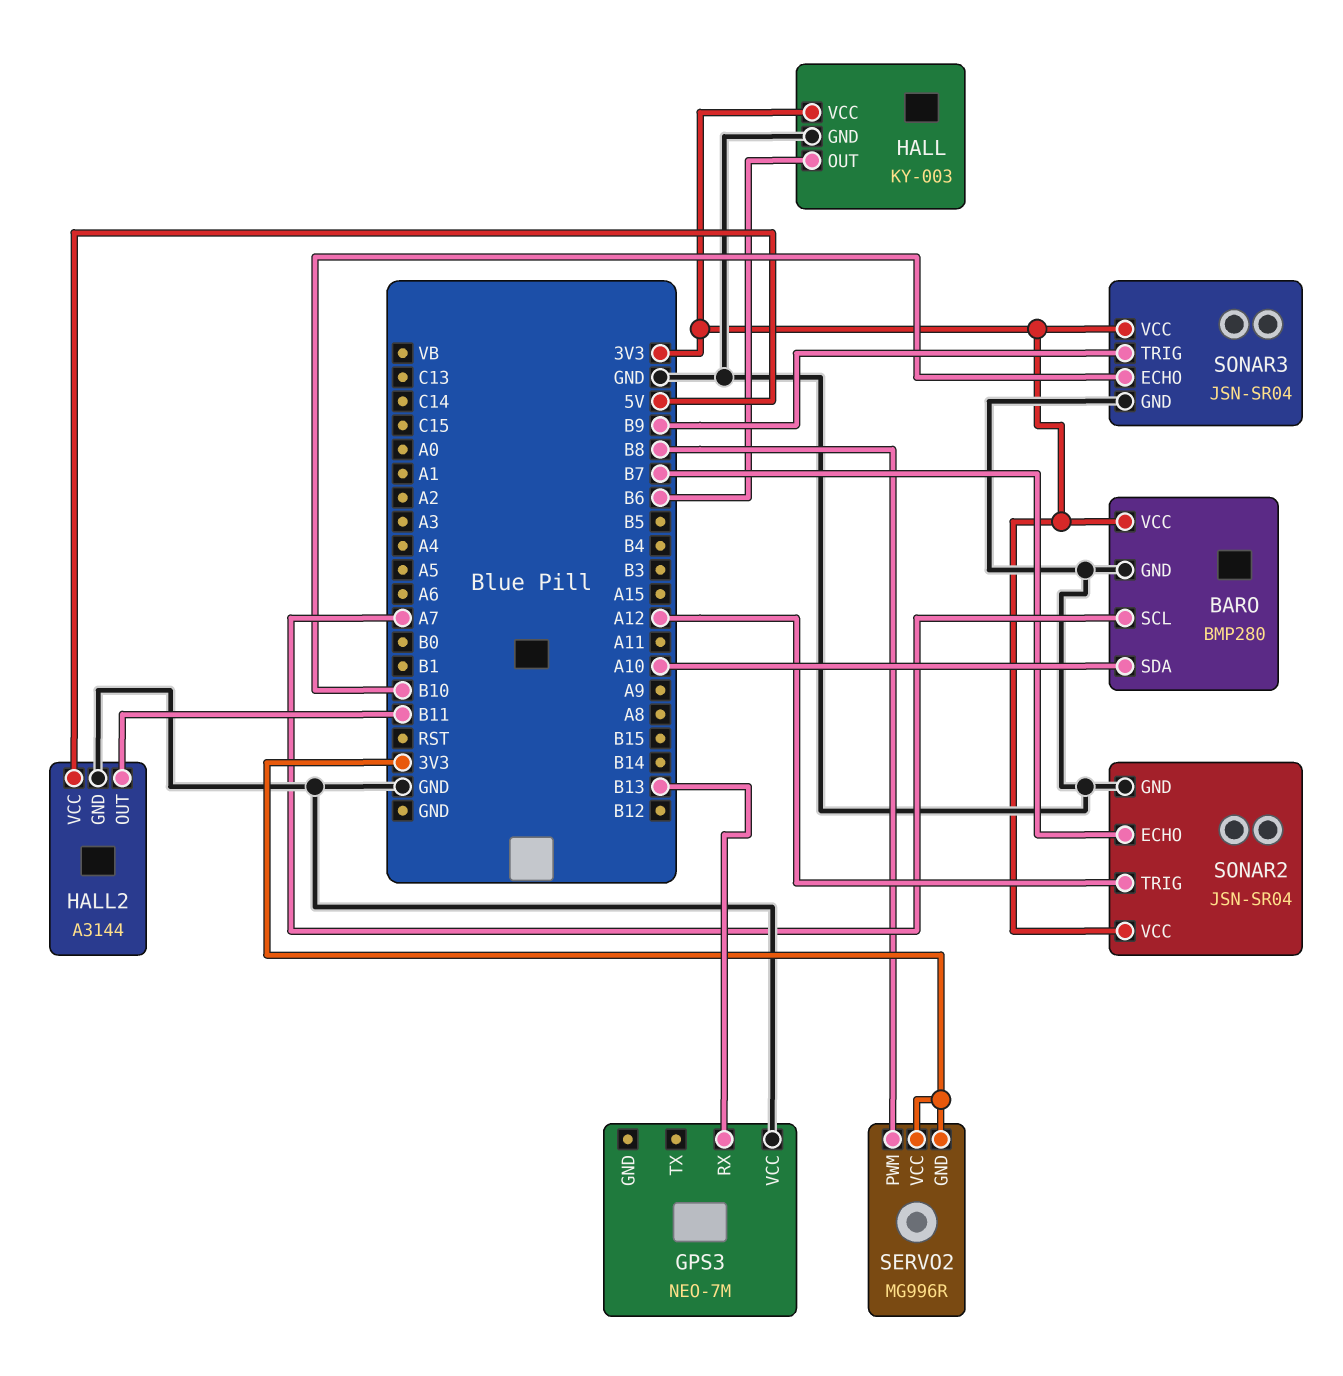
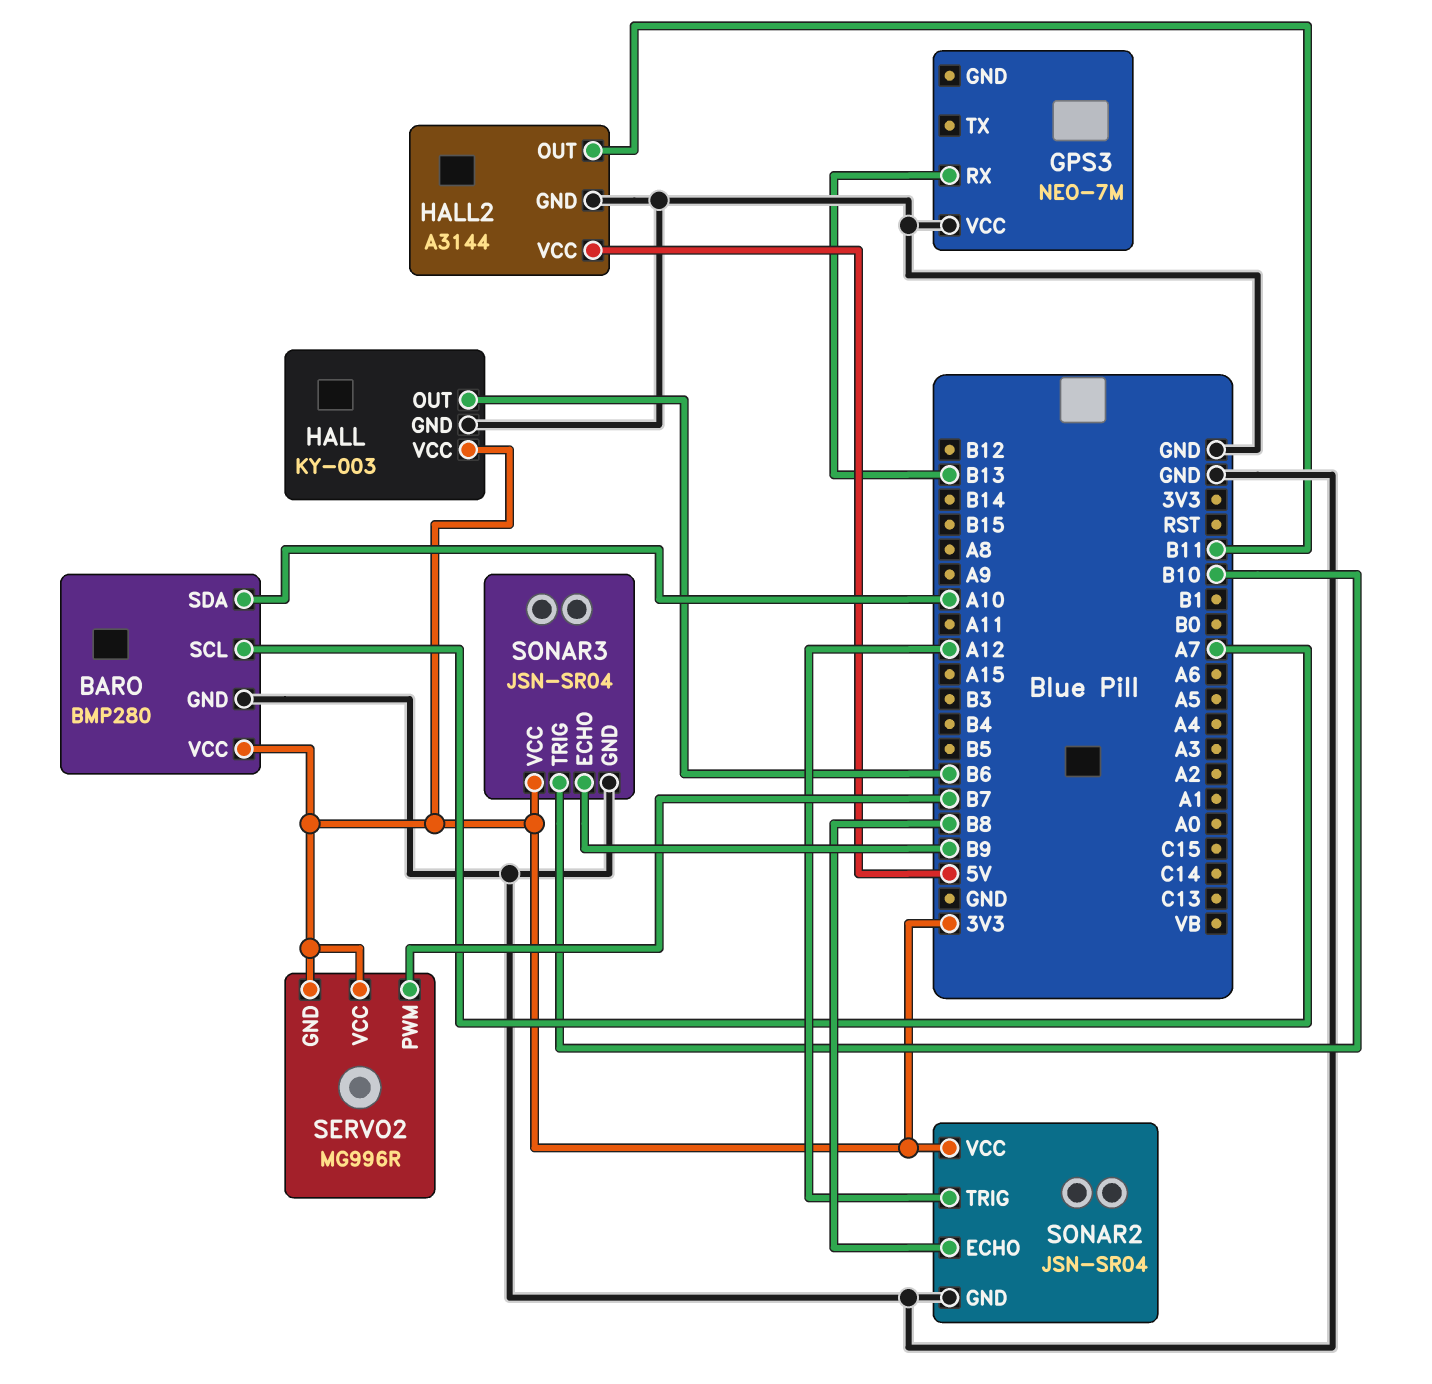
SERVO2 pin PWM: B8 -> B7
SONAR2 pin ECHO: B7 -> B8
SONAR3 pin ECHO: B10 -> B9
SONAR3 pin TRIG: B9 -> B10

